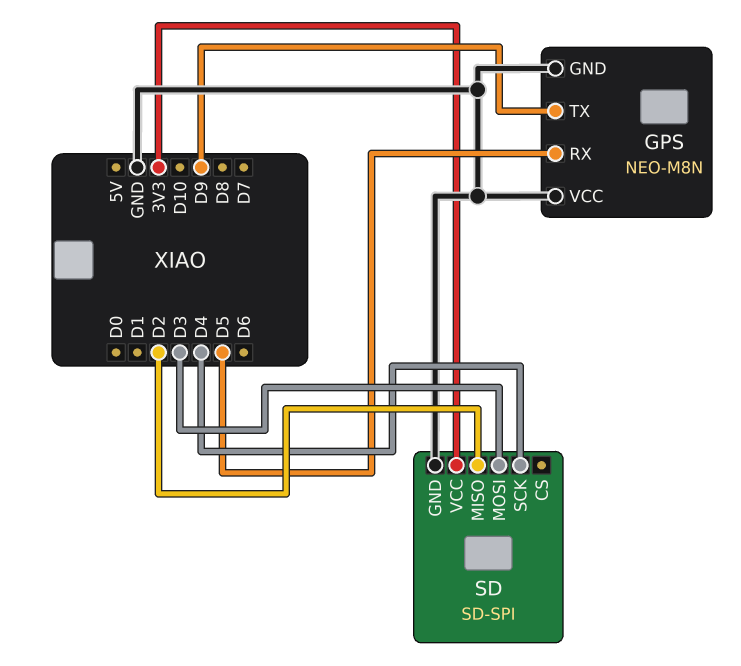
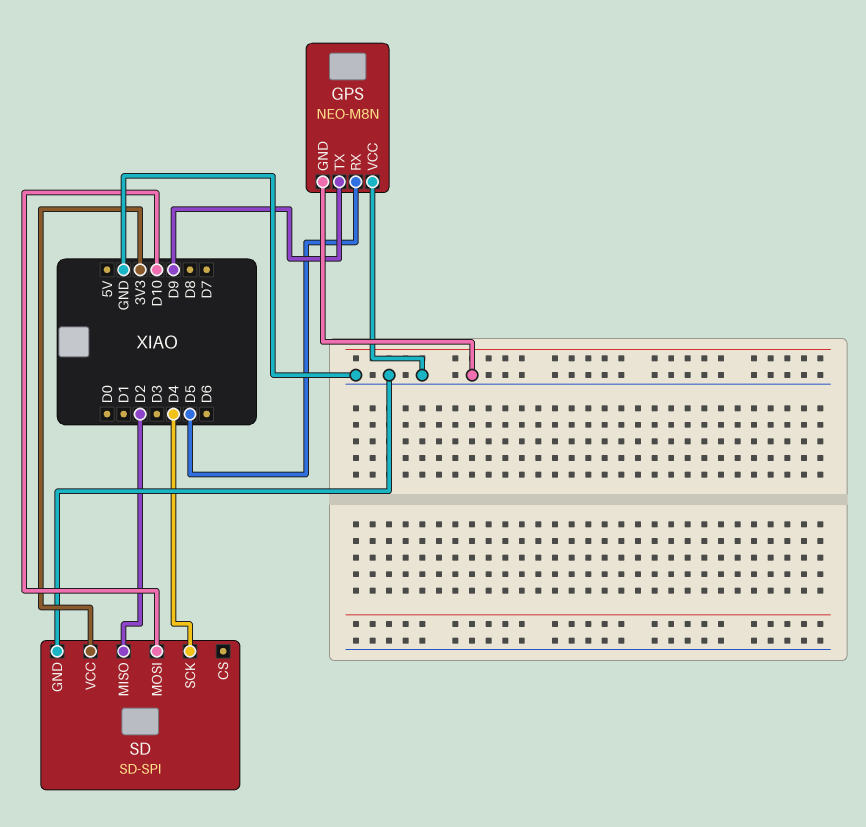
SD pin MOSI: D3 -> D10

